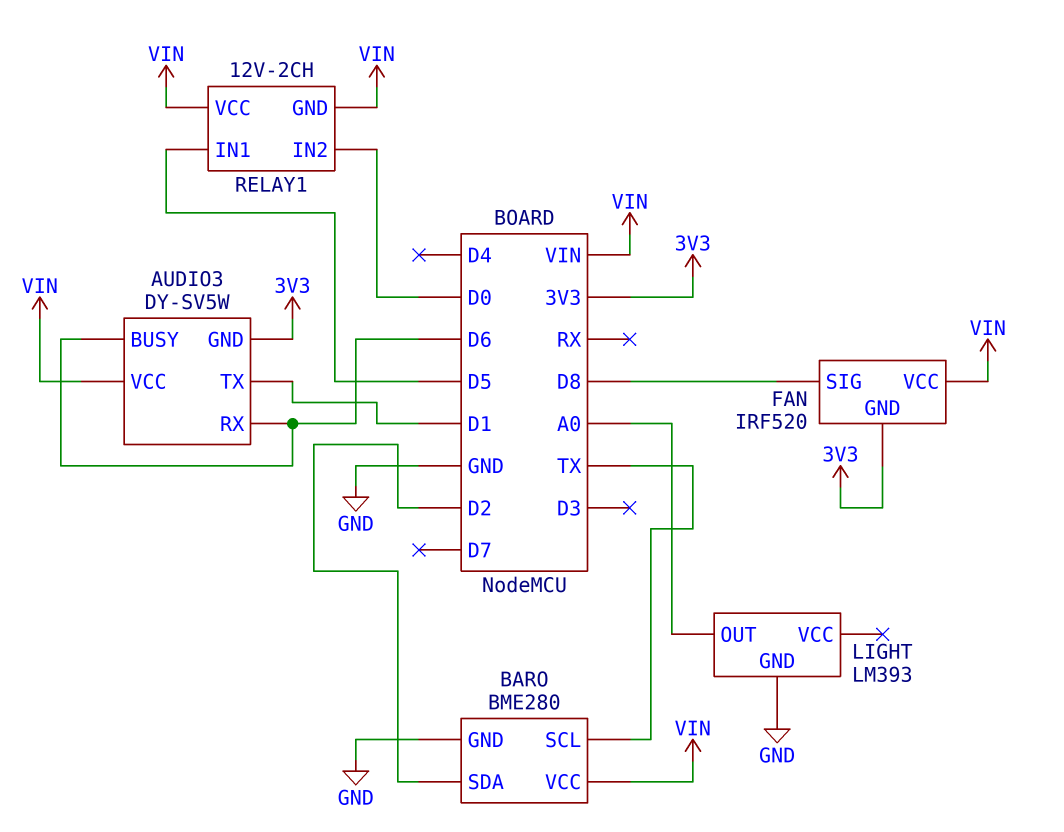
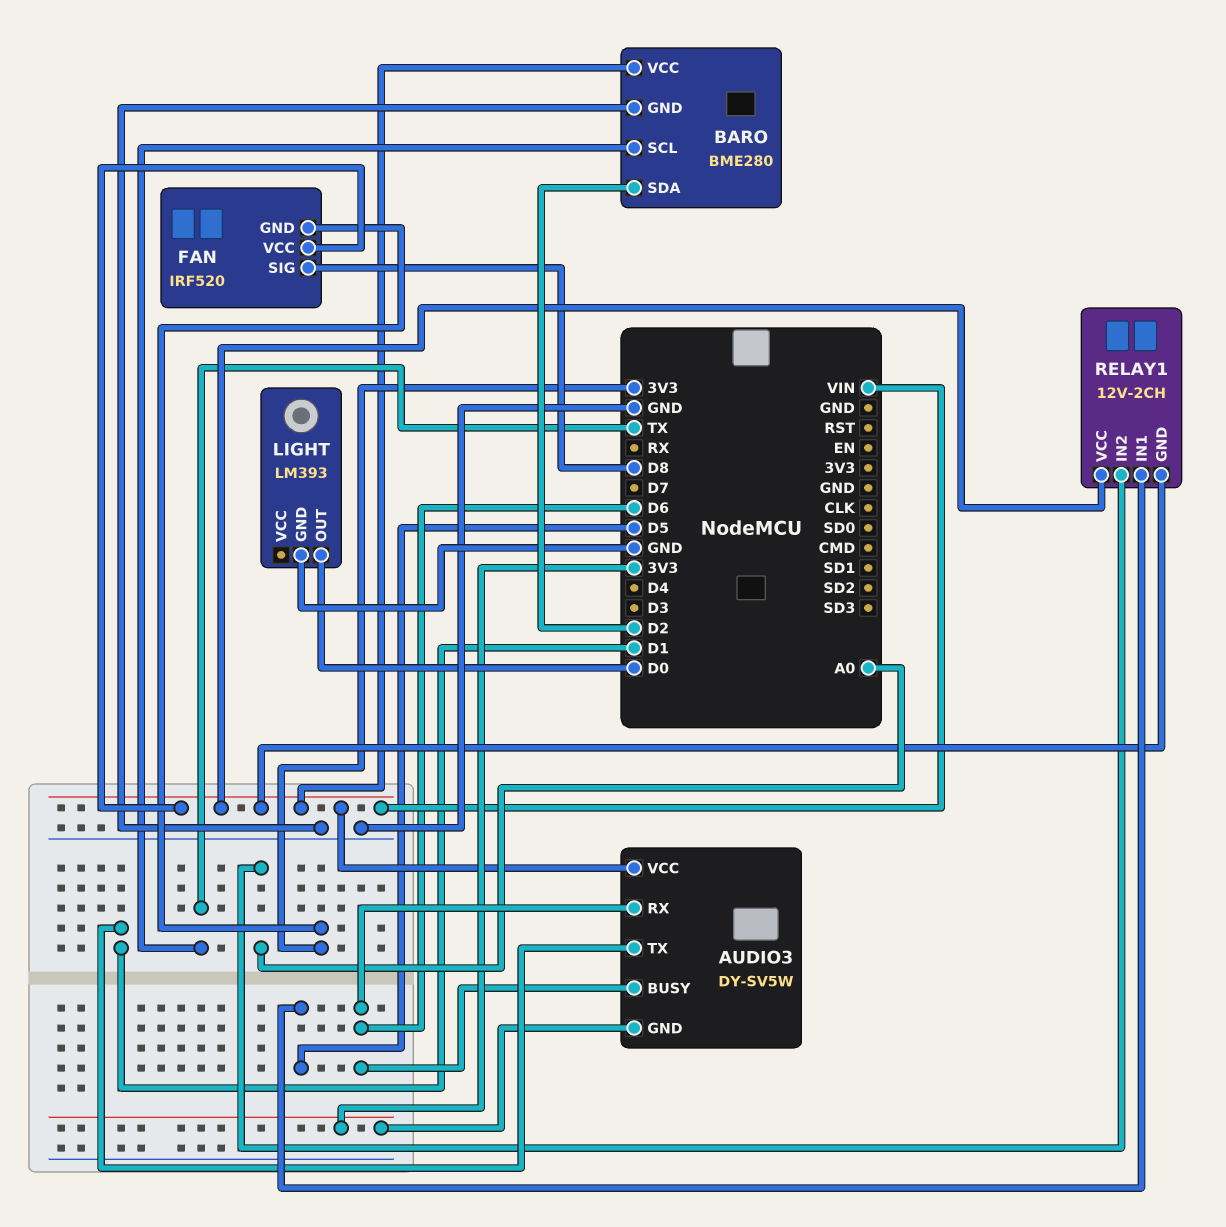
LIGHT pin OUT: A0 -> D0
RELAY1 pin IN2: D0 -> A0

